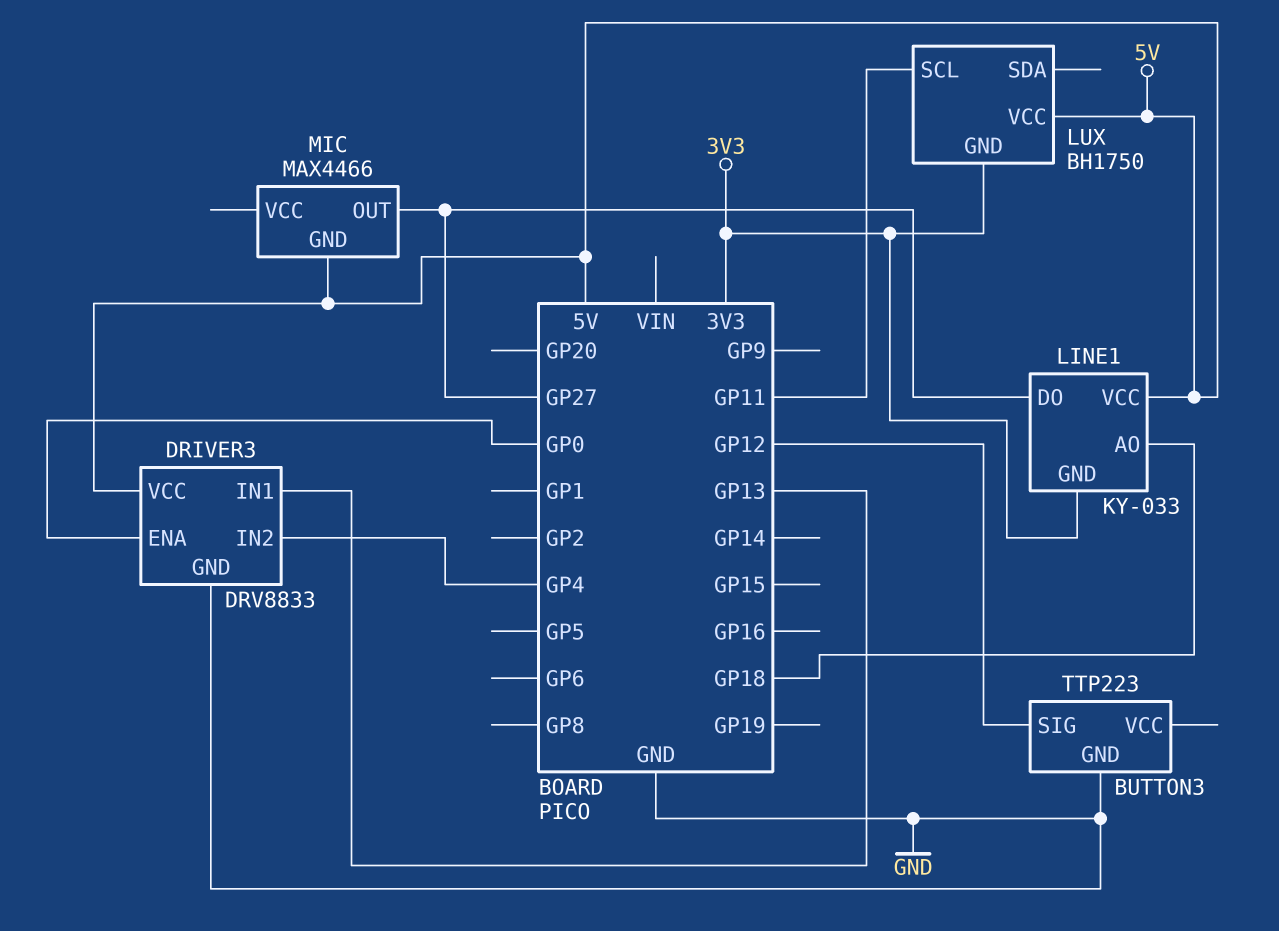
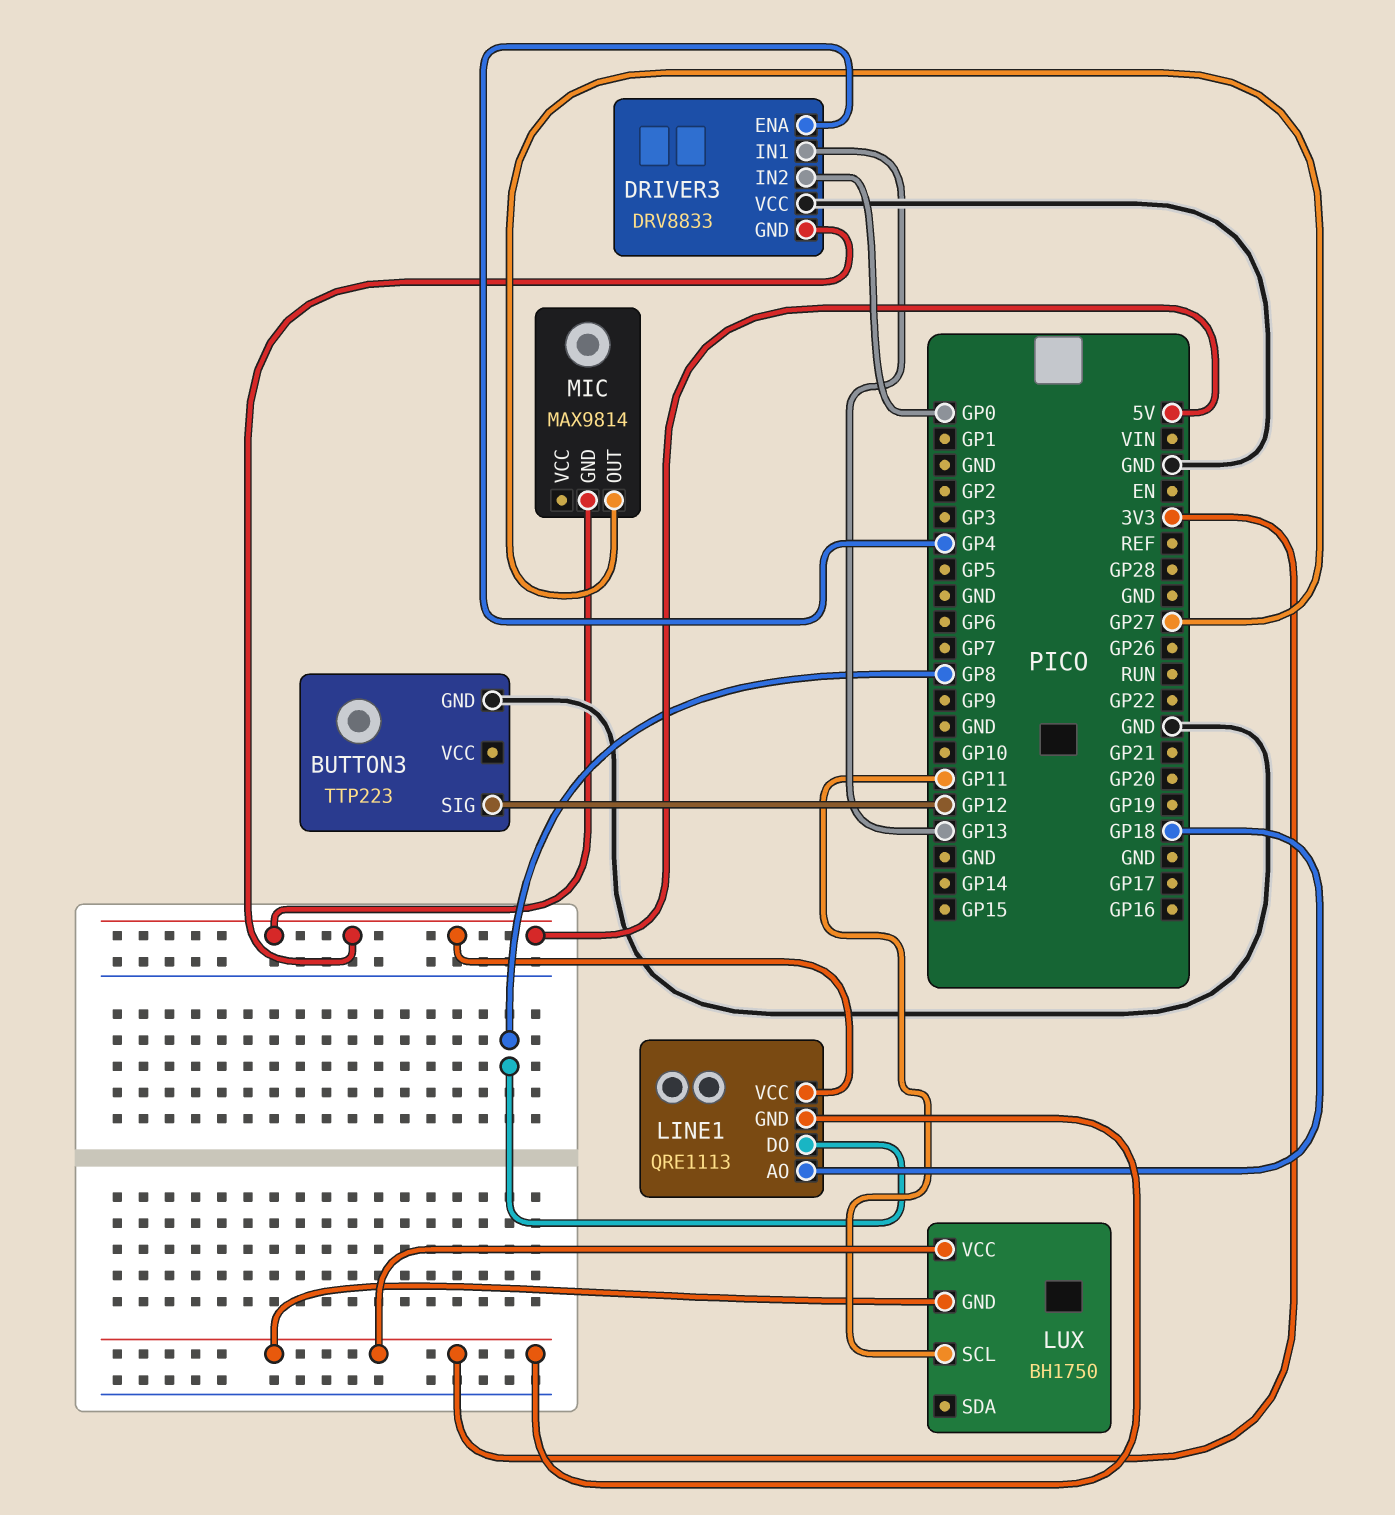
DRIVER3 pin ENA: GP0 -> GP4
DRIVER3 pin GND: GND -> 5V
DRIVER3 pin IN2: GP4 -> GP0
DRIVER3 pin VCC: 5V -> GND
LINE1: KY-033 -> QRE1113
LINE1 pin DO: GP27 -> GP8
LUX pin VCC: 5V -> 3V3
MIC: MAX4466 -> MAX9814

